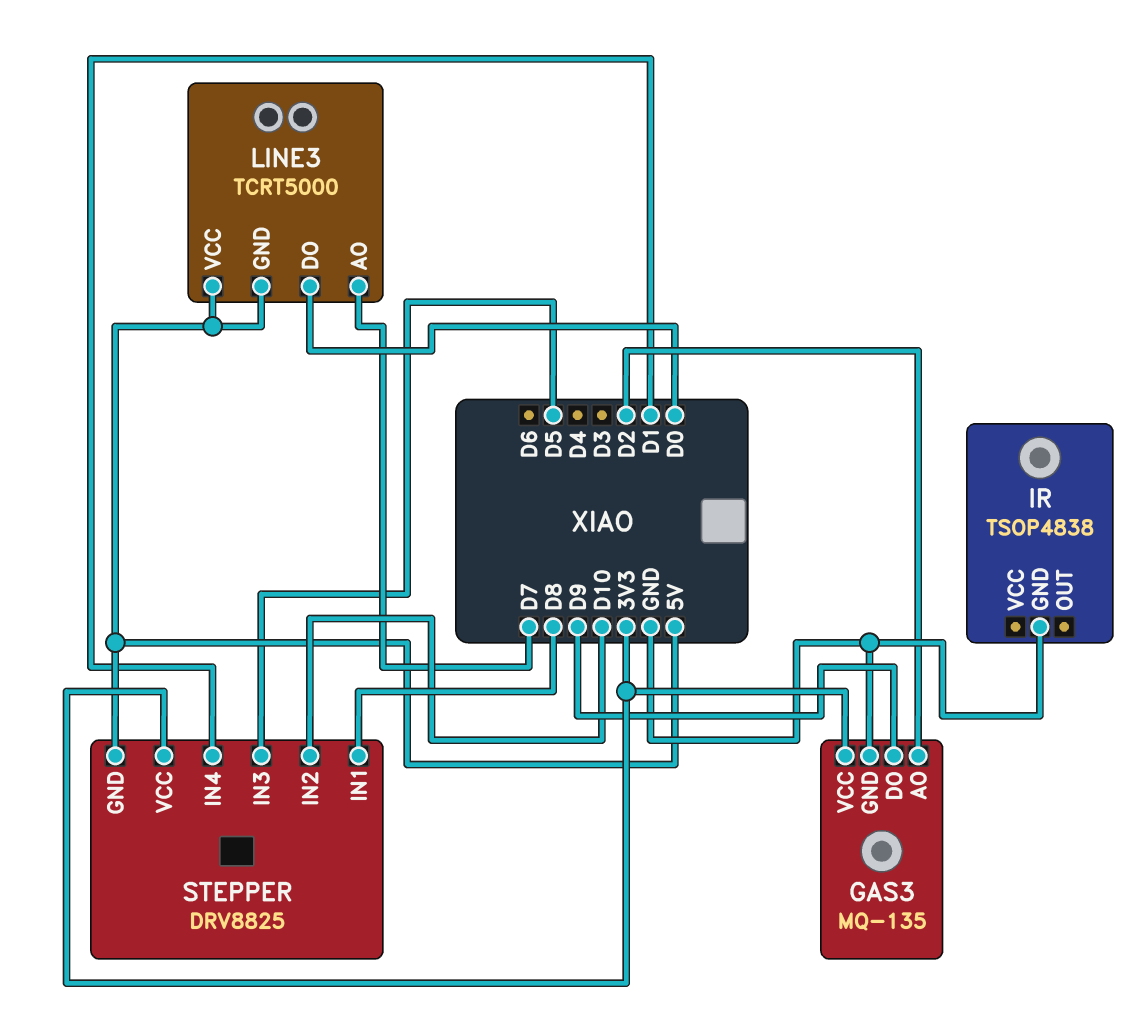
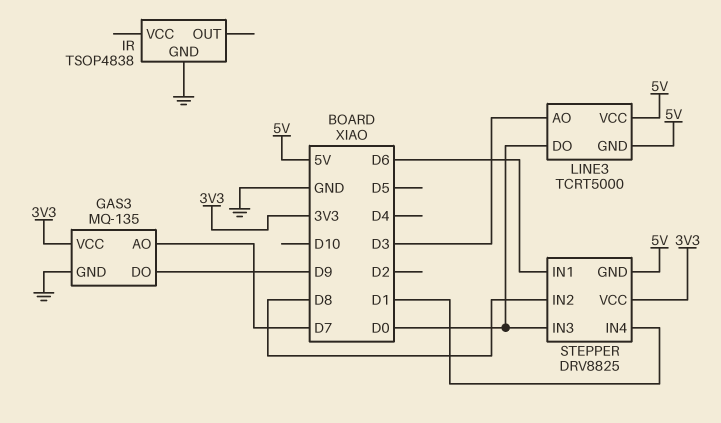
GAS3 pin AO: D2 -> D7
LINE3 pin AO: D7 -> D3
STEPPER pin IN1: D8 -> D6
STEPPER pin IN2: D10 -> D8
STEPPER pin IN3: D5 -> D0

